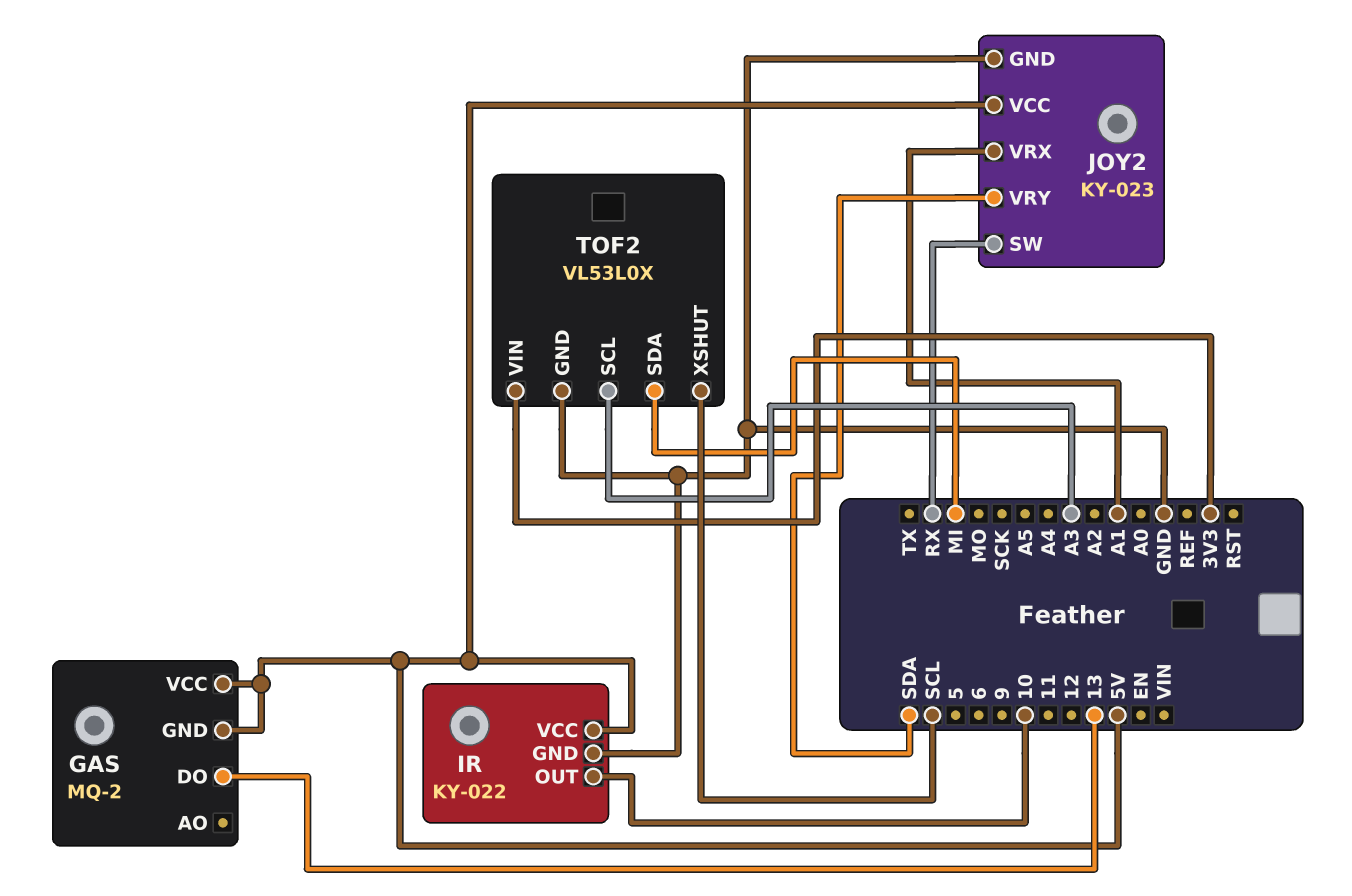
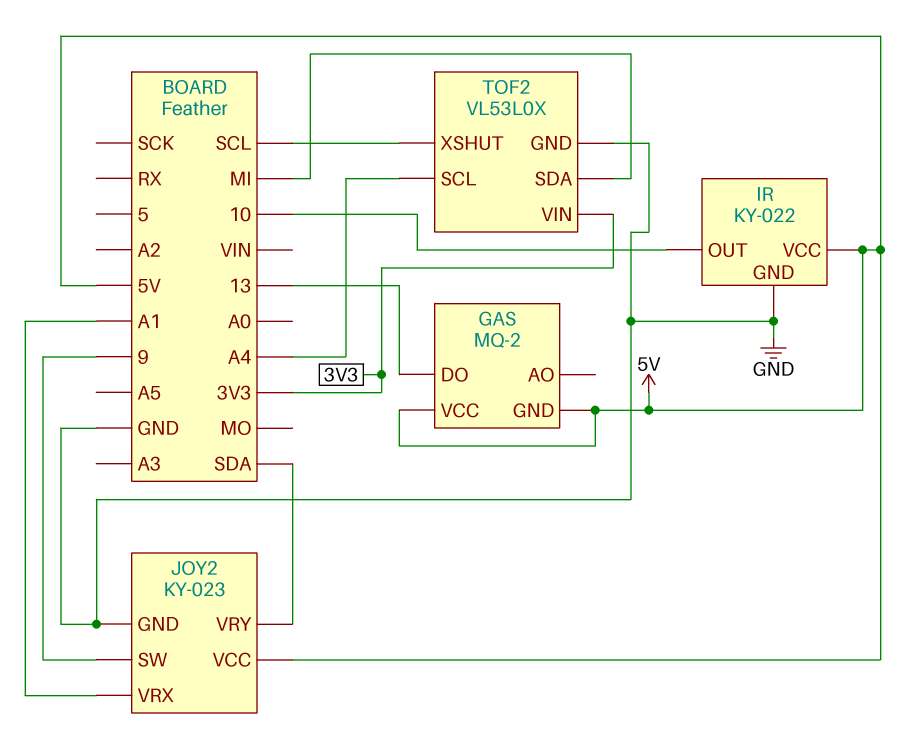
JOY2 pin SW: RX -> 9
TOF2 pin SCL: A3 -> A4

